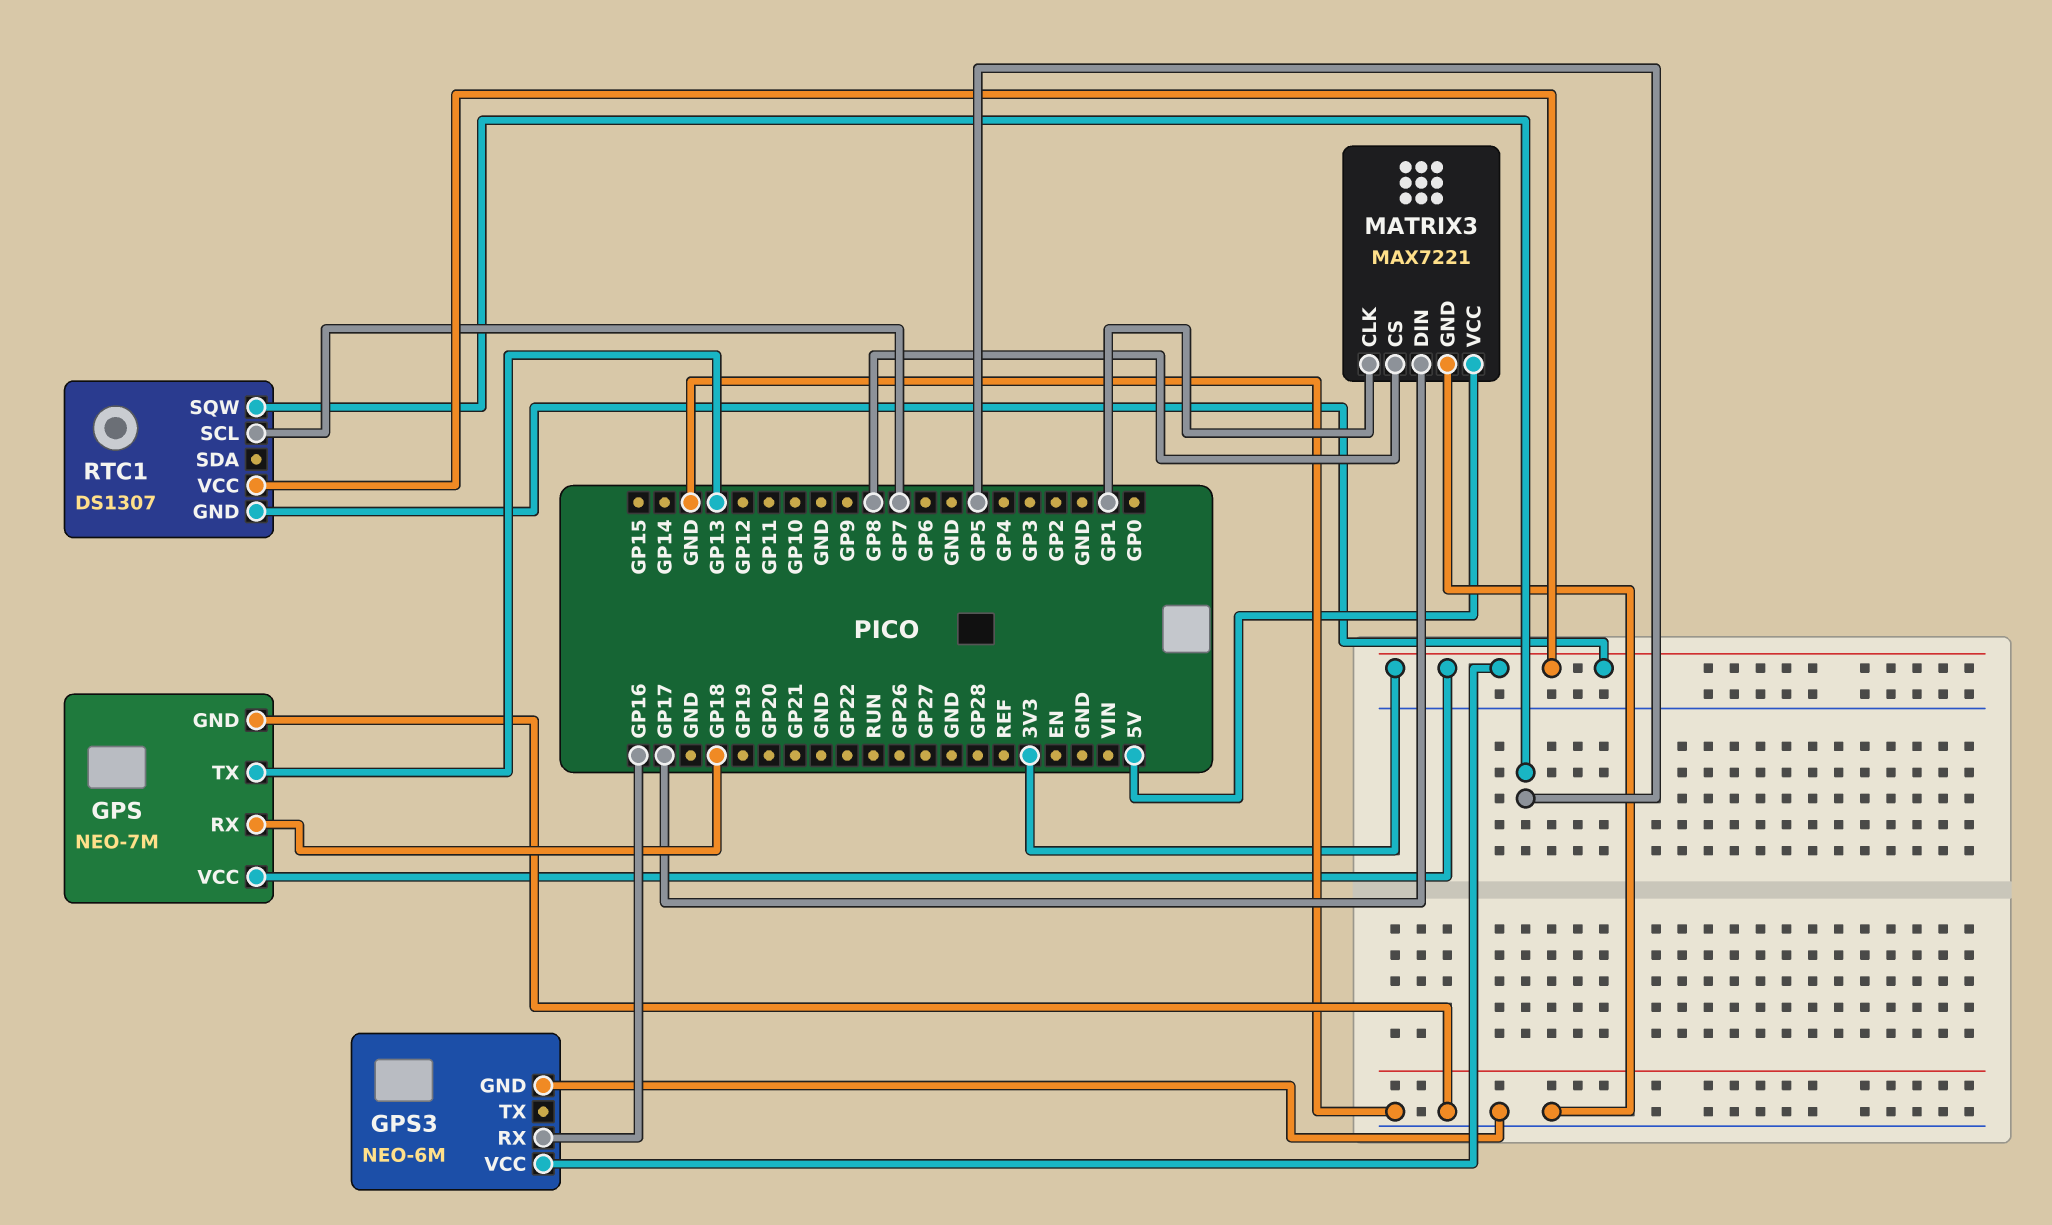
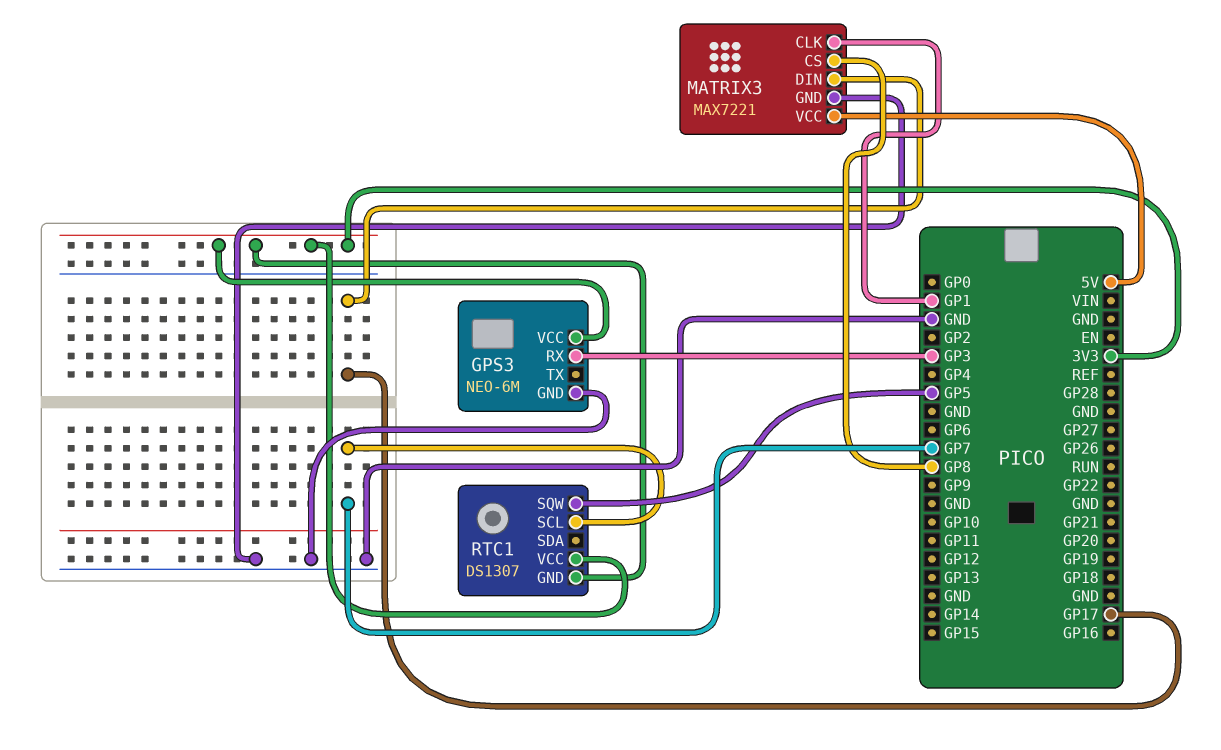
GPS: NEO-7M -> none
GPS pin GND: GND -> none
GPS pin RX: GP18 -> none
GPS pin TX: GP13 -> none
GPS pin VCC: 3V3 -> none
GPS3 pin RX: GP16 -> GP3

